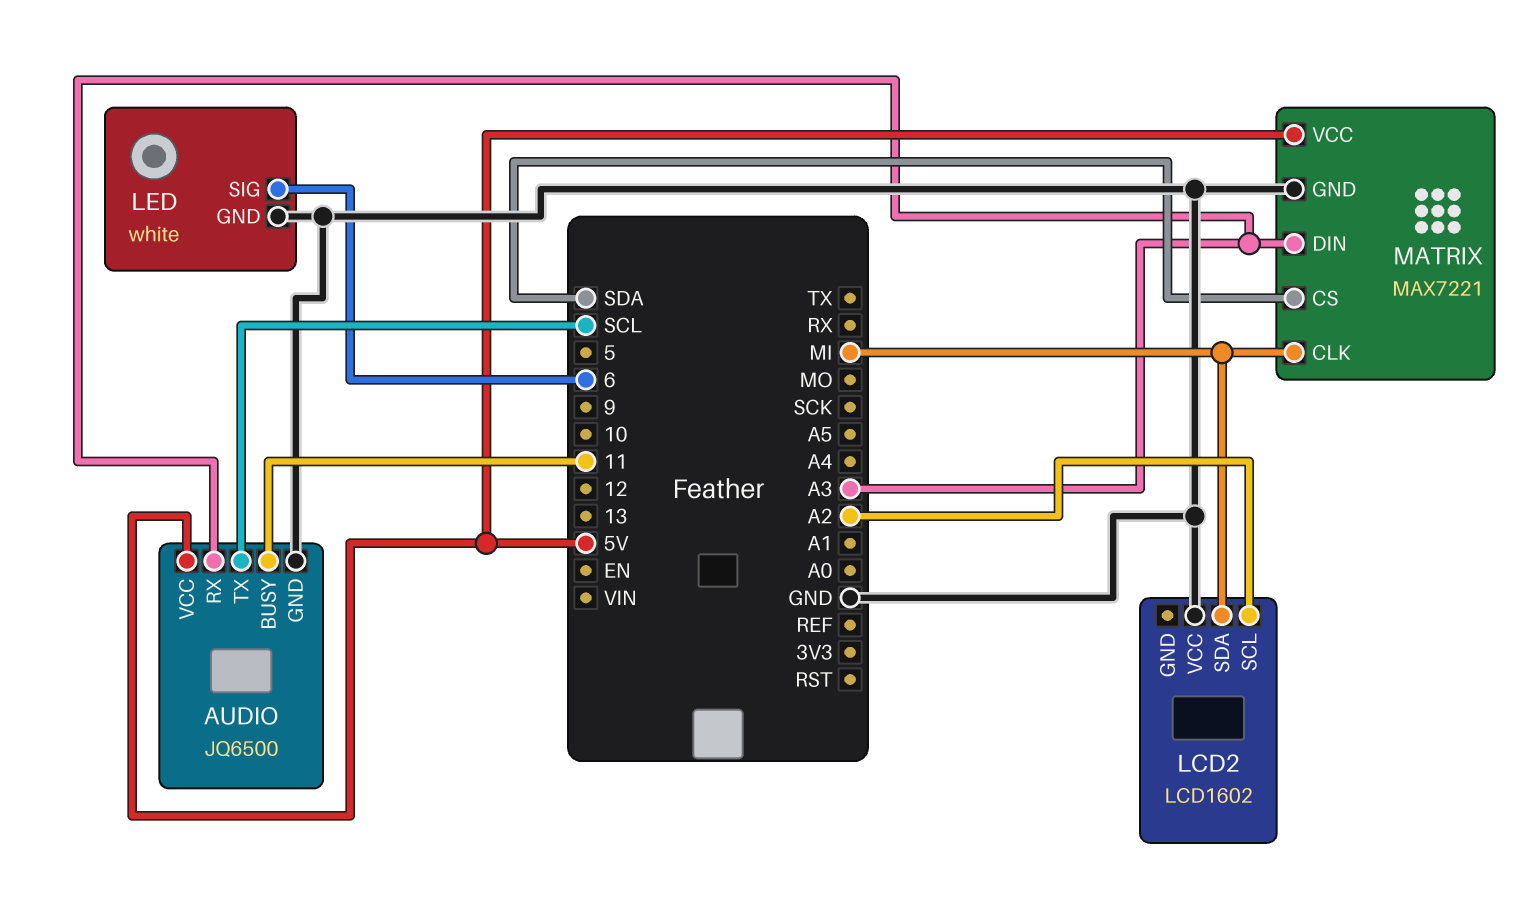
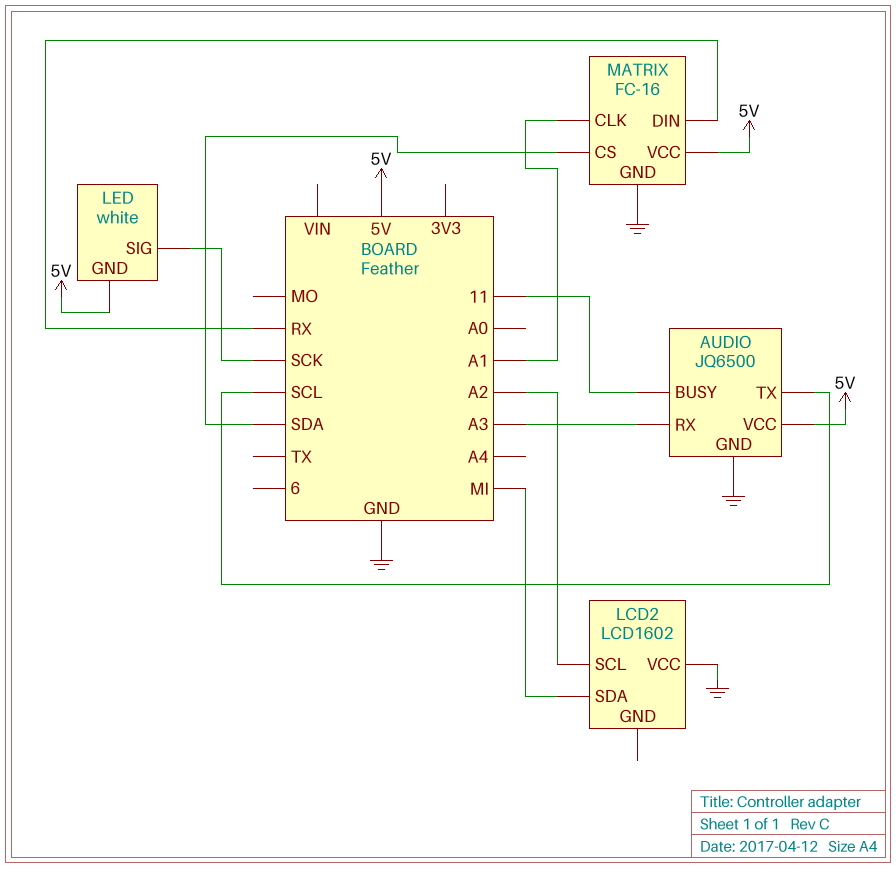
LED pin GND: GND -> 5V
LED pin SIG: 6 -> SCK
MATRIX: MAX7221 -> FC-16
MATRIX pin CLK: MI -> A1
MATRIX pin DIN: A3 -> RX

